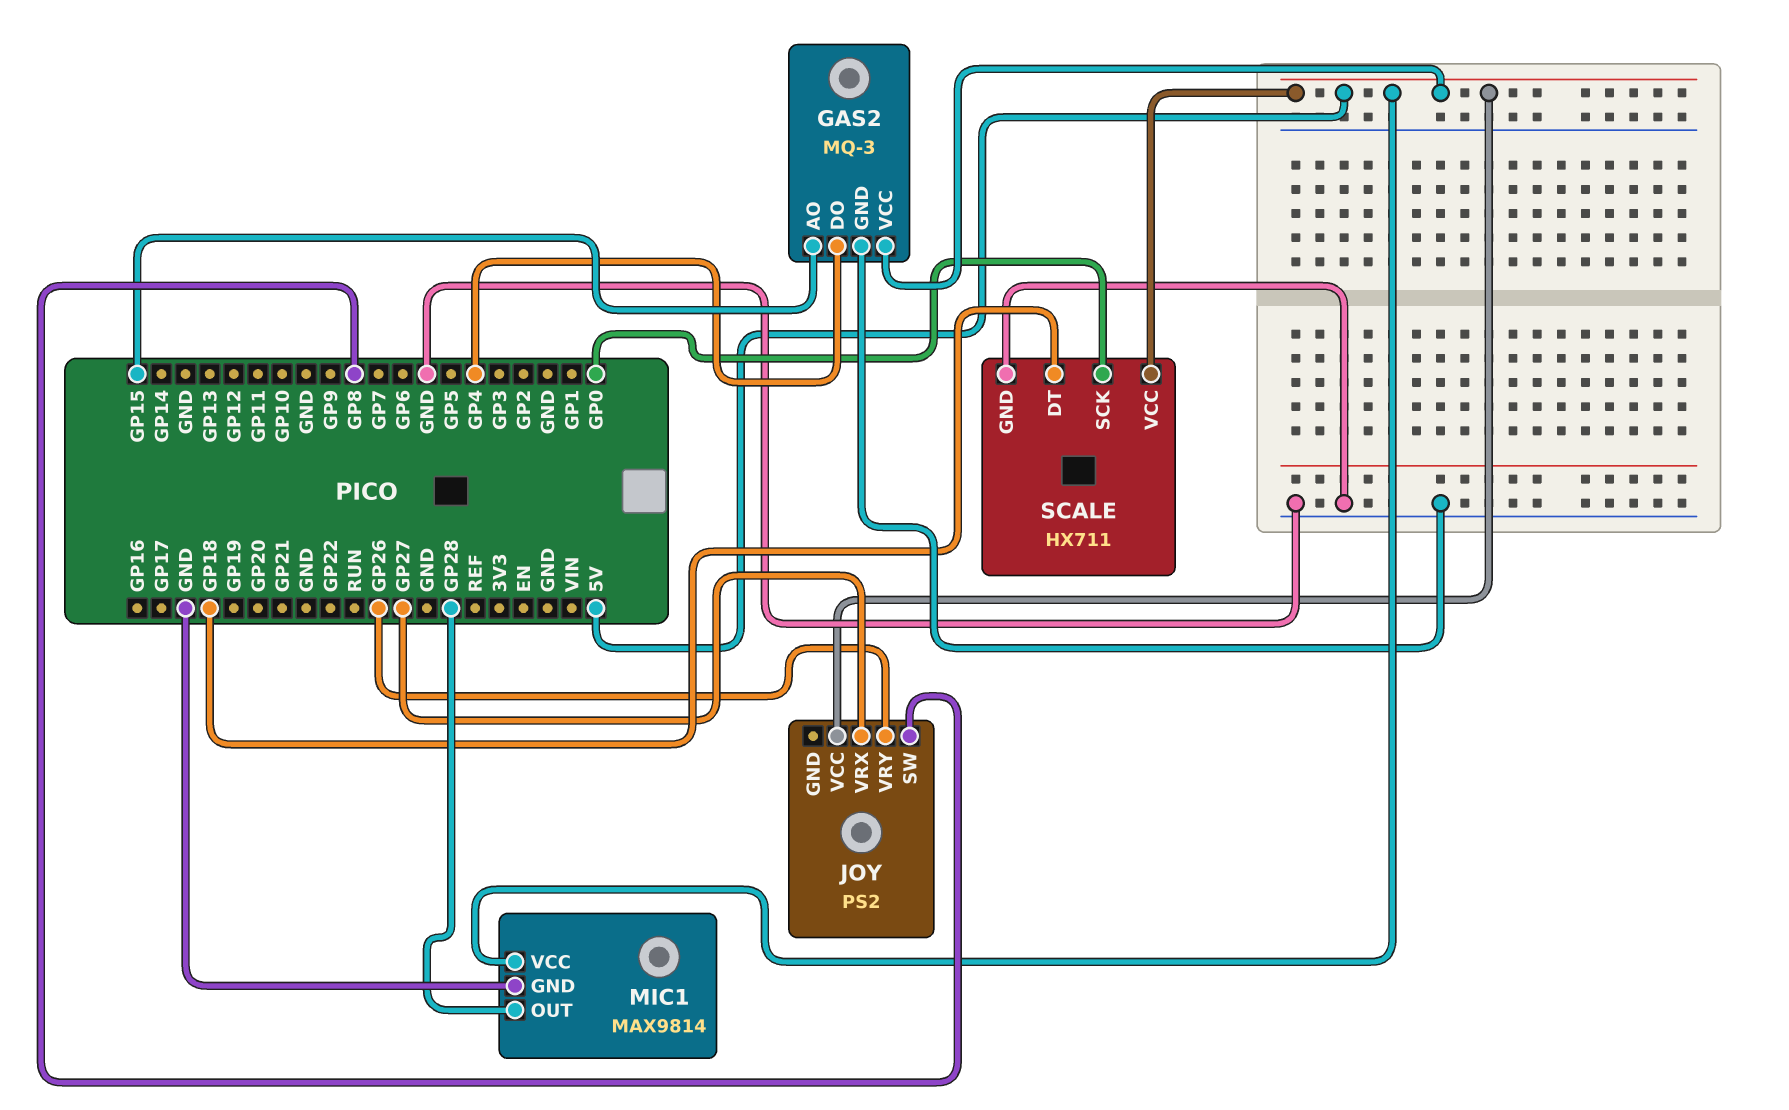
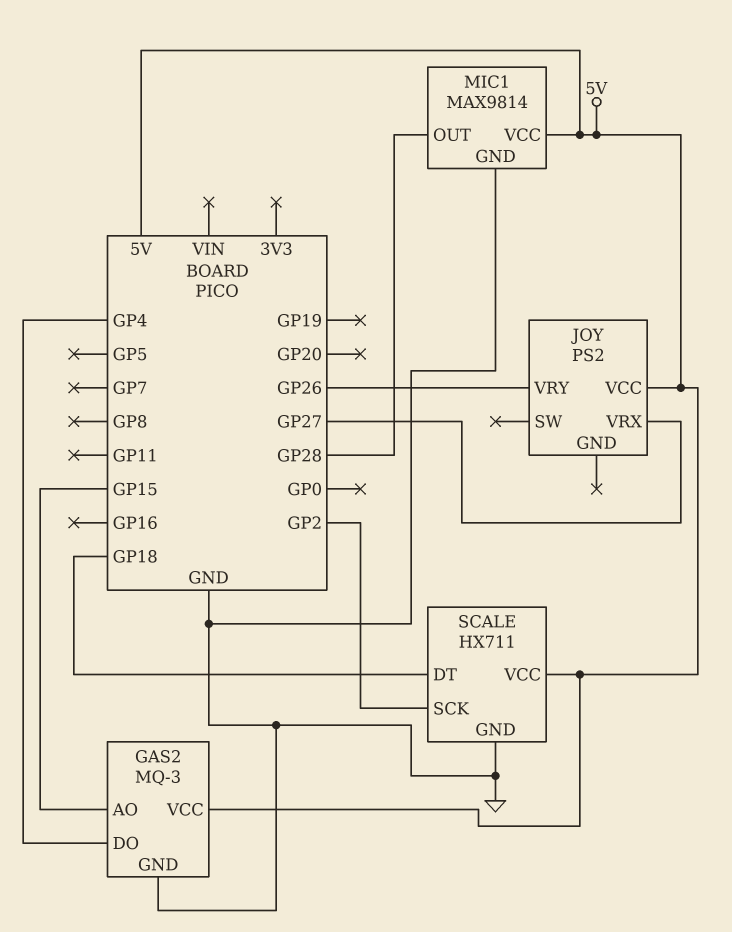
JOY pin SW: GP8 -> none
SCALE pin SCK: GP0 -> GP2

